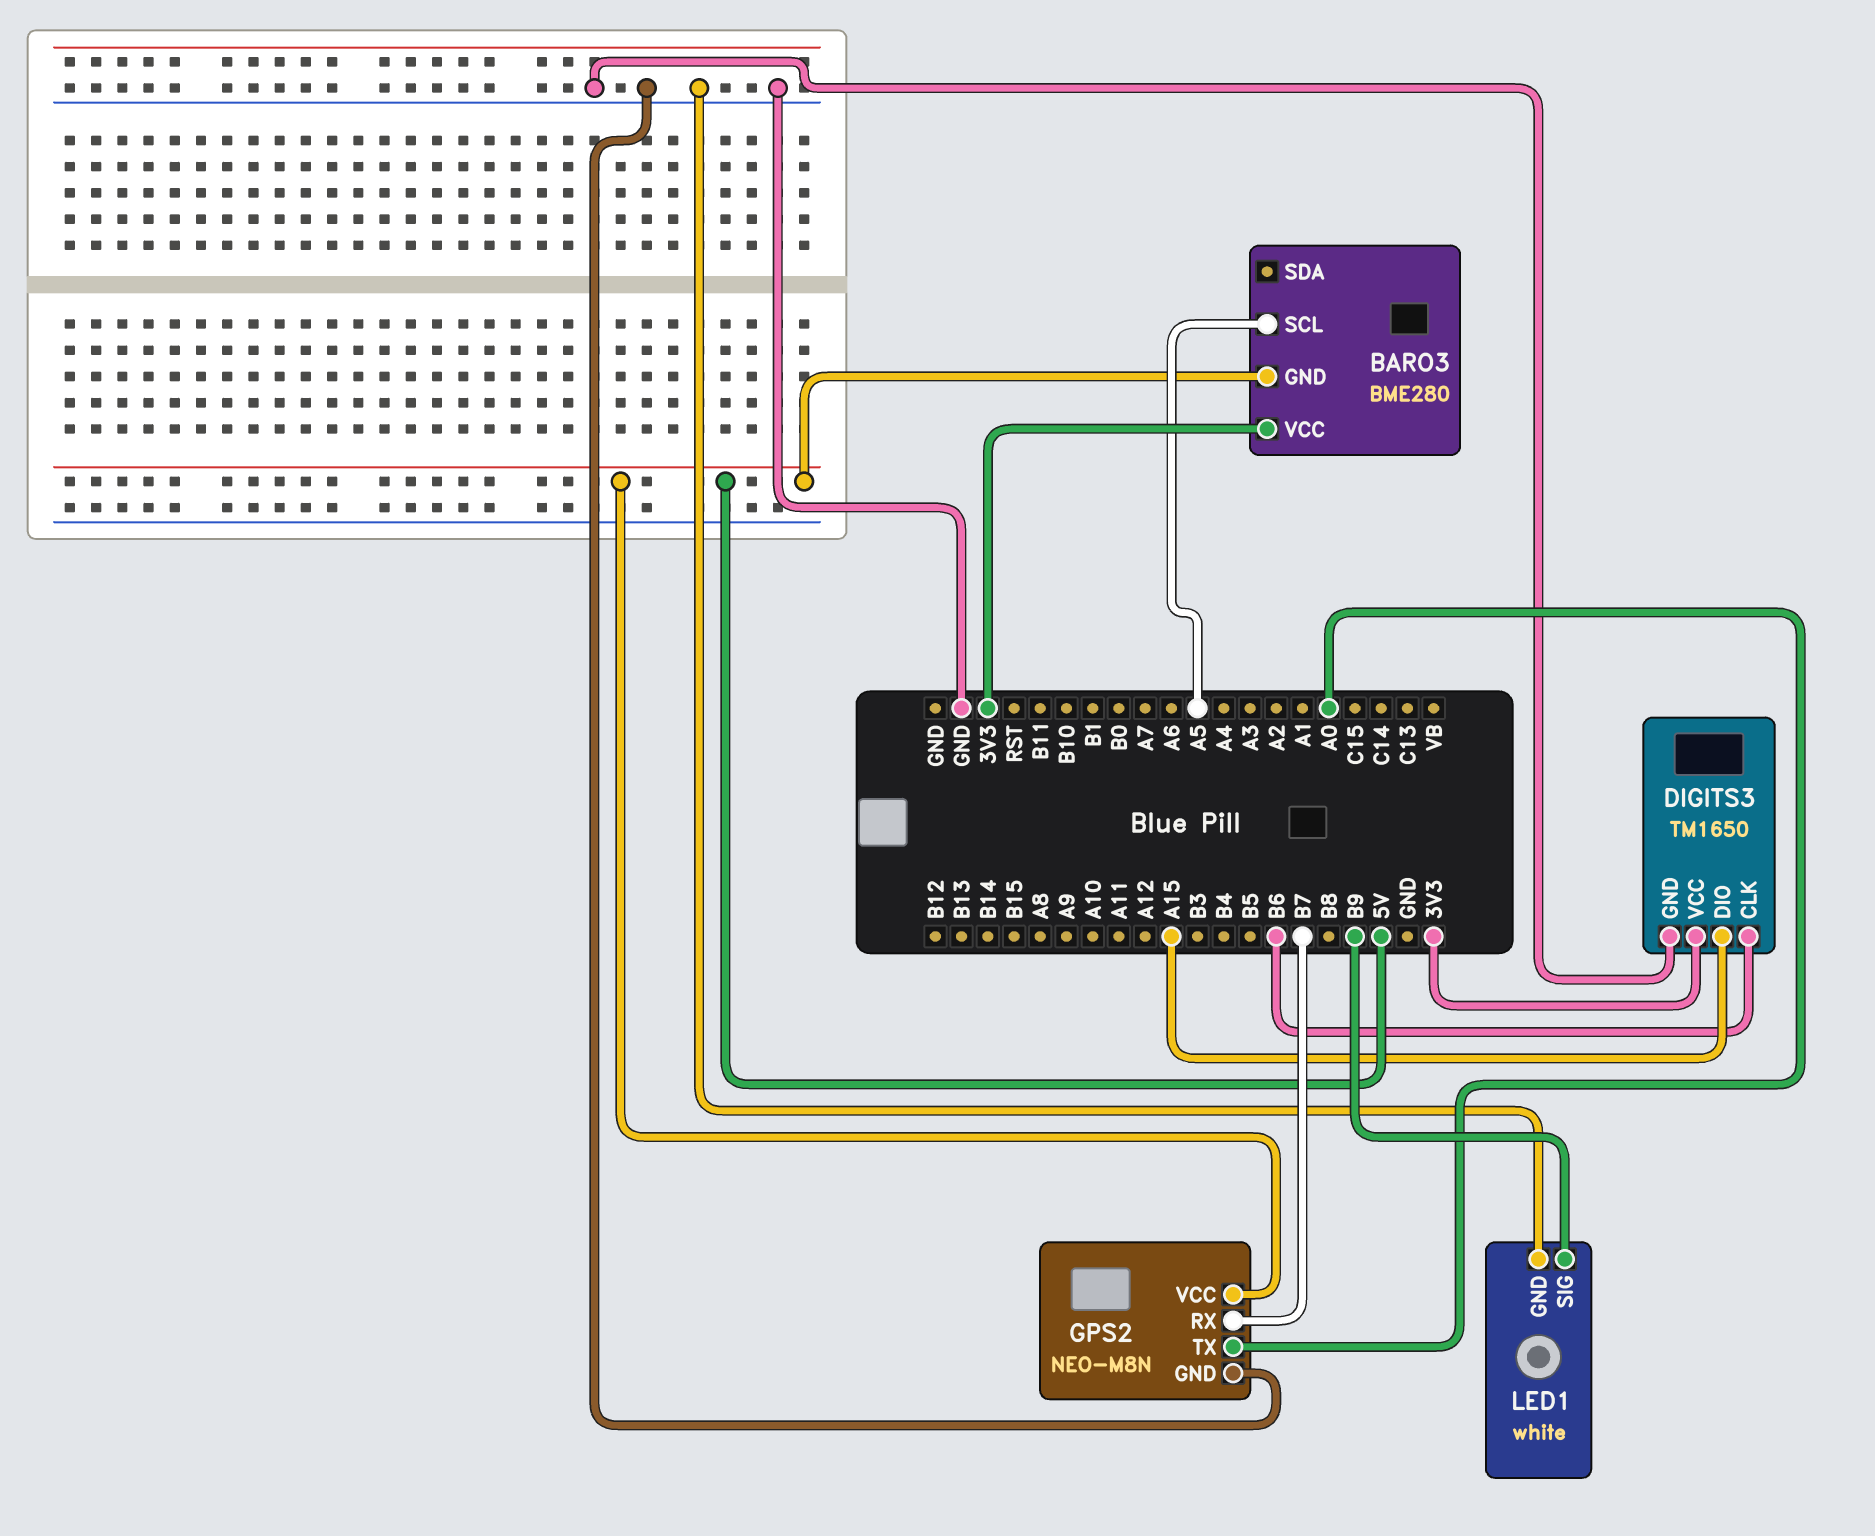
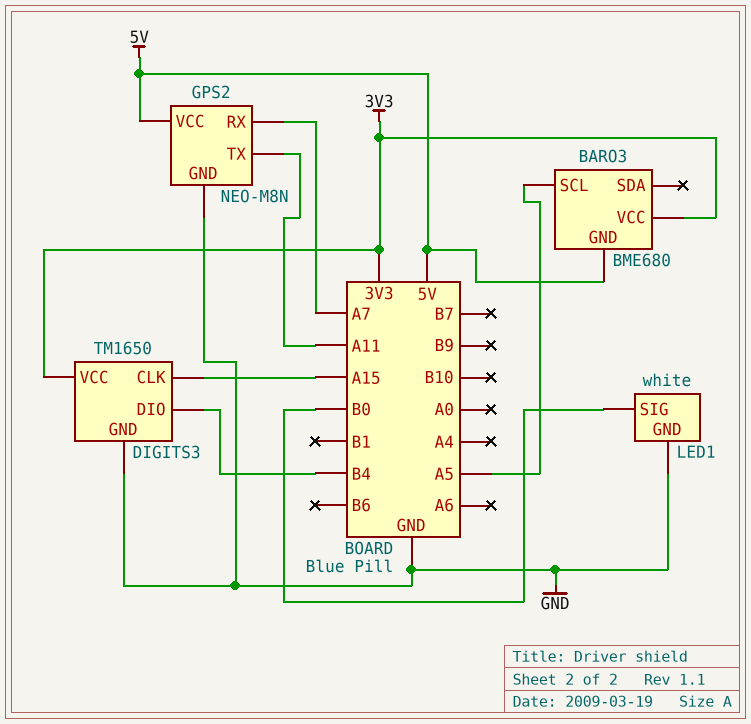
BARO3: BME280 -> BME680
DIGITS3 pin CLK: B6 -> A15
DIGITS3 pin DIO: A15 -> B4
GPS2 pin RX: B7 -> A7
GPS2 pin TX: A0 -> A11
LED1 pin SIG: B9 -> B0

